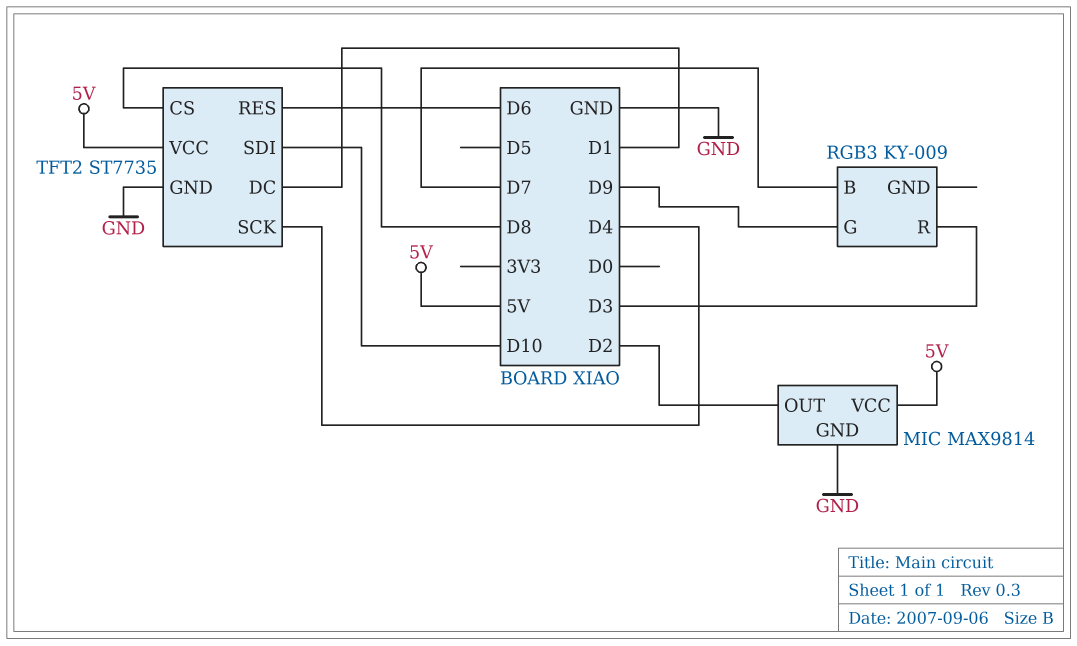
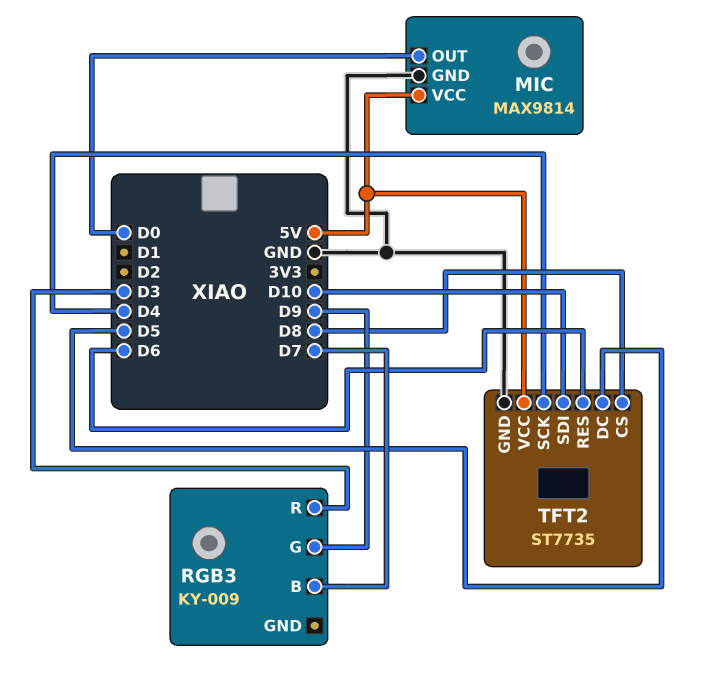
MIC pin OUT: D2 -> D0
TFT2 pin DC: D1 -> D5

